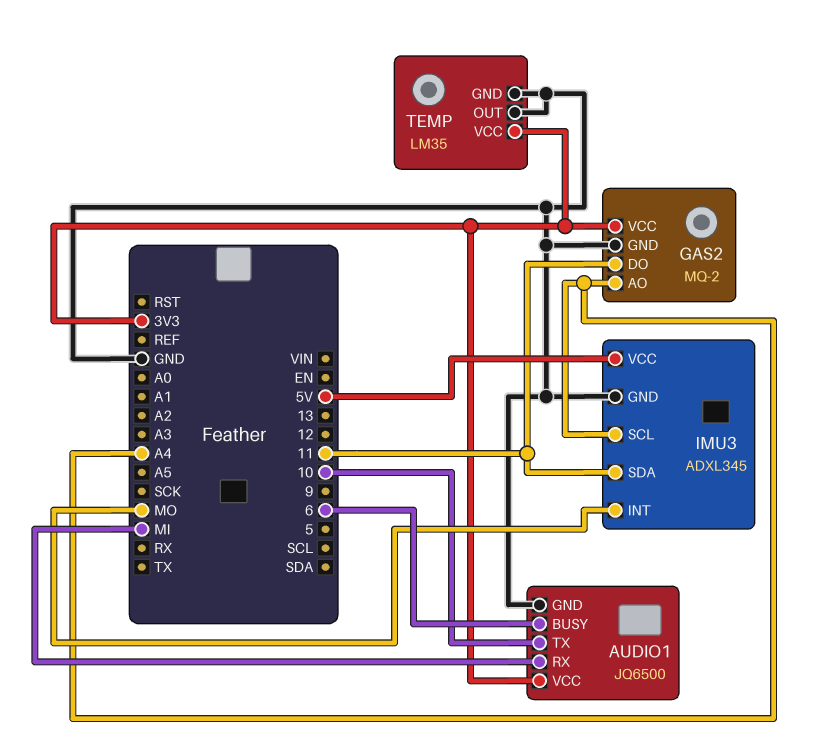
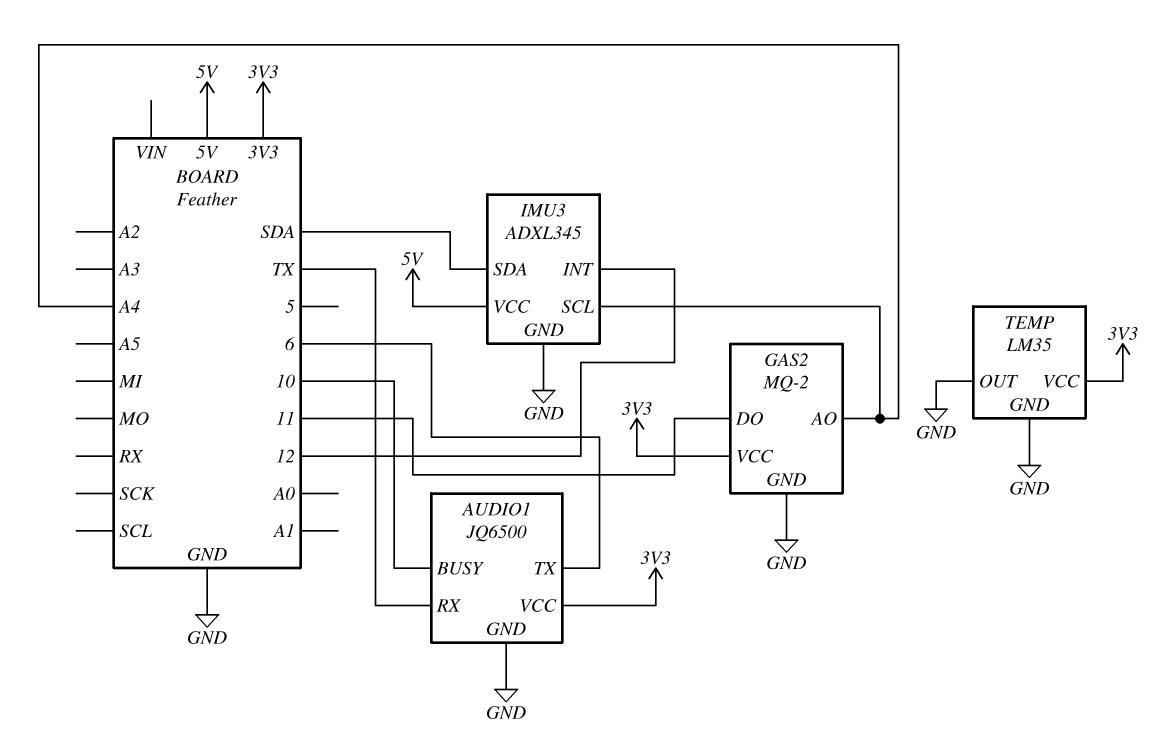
AUDIO1 pin BUSY: 6 -> 10
AUDIO1 pin RX: MI -> TX
AUDIO1 pin TX: 10 -> 6
IMU3 pin INT: MO -> 12
IMU3 pin SDA: 11 -> SDA

